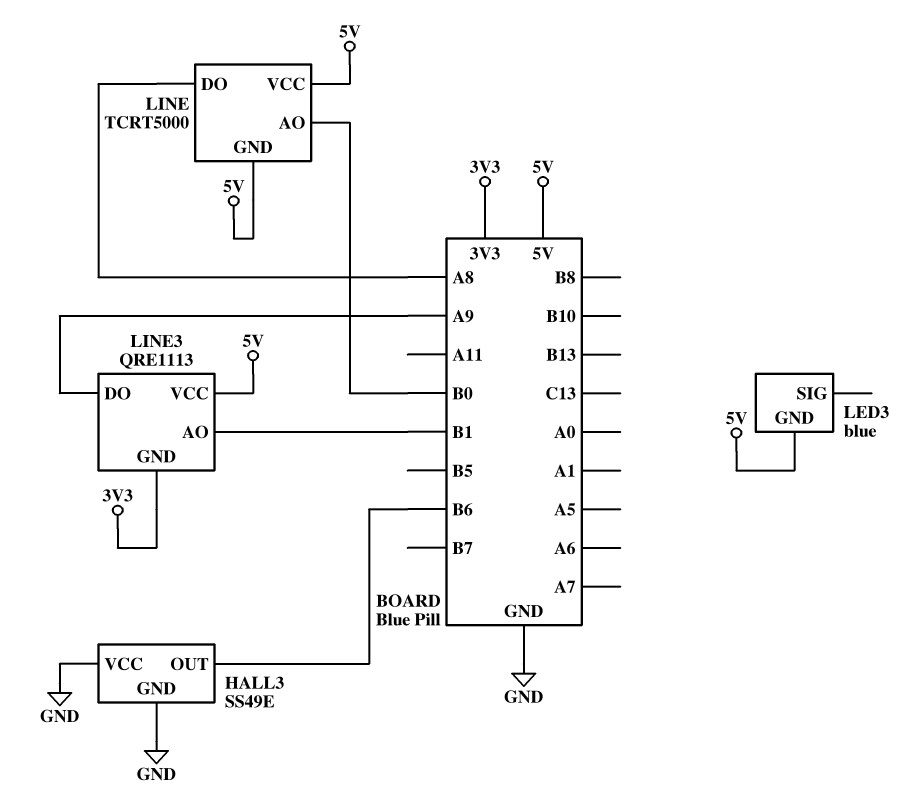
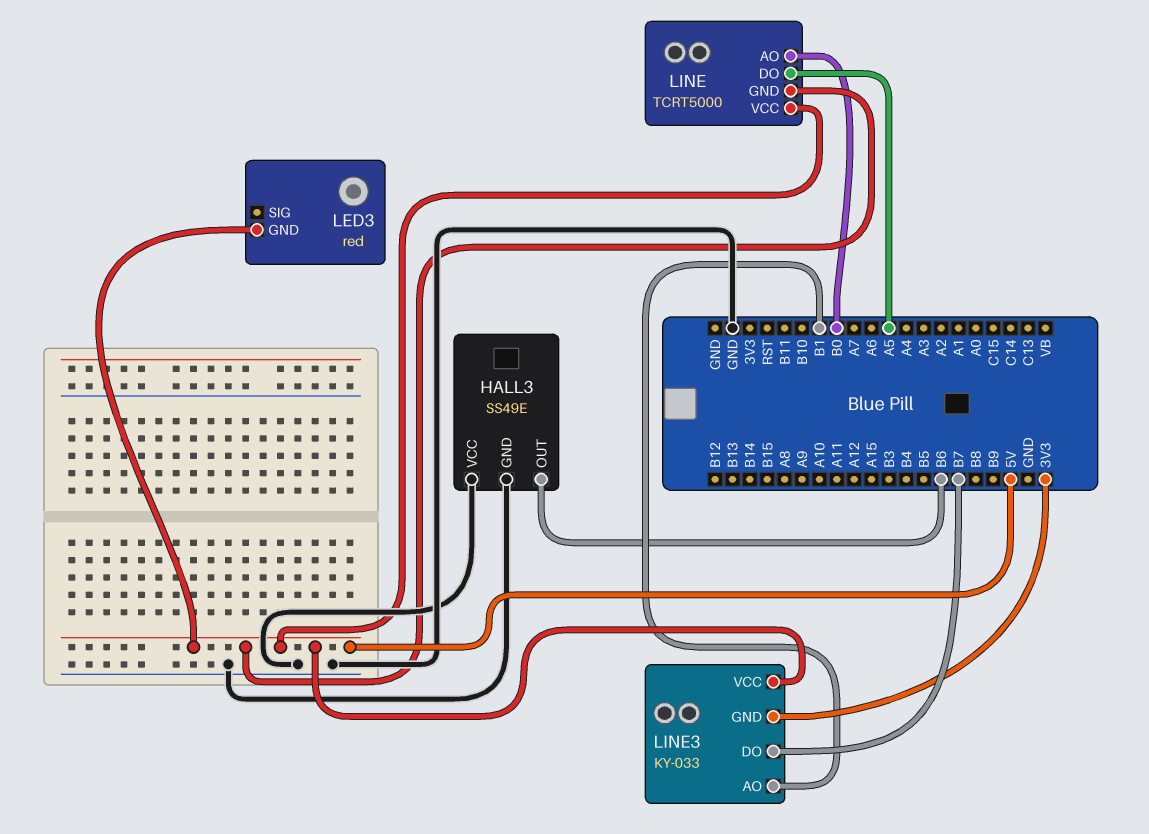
LED3: blue -> red
LINE pin DO: A8 -> A5
LINE3: QRE1113 -> KY-033
LINE3 pin DO: A9 -> B7

